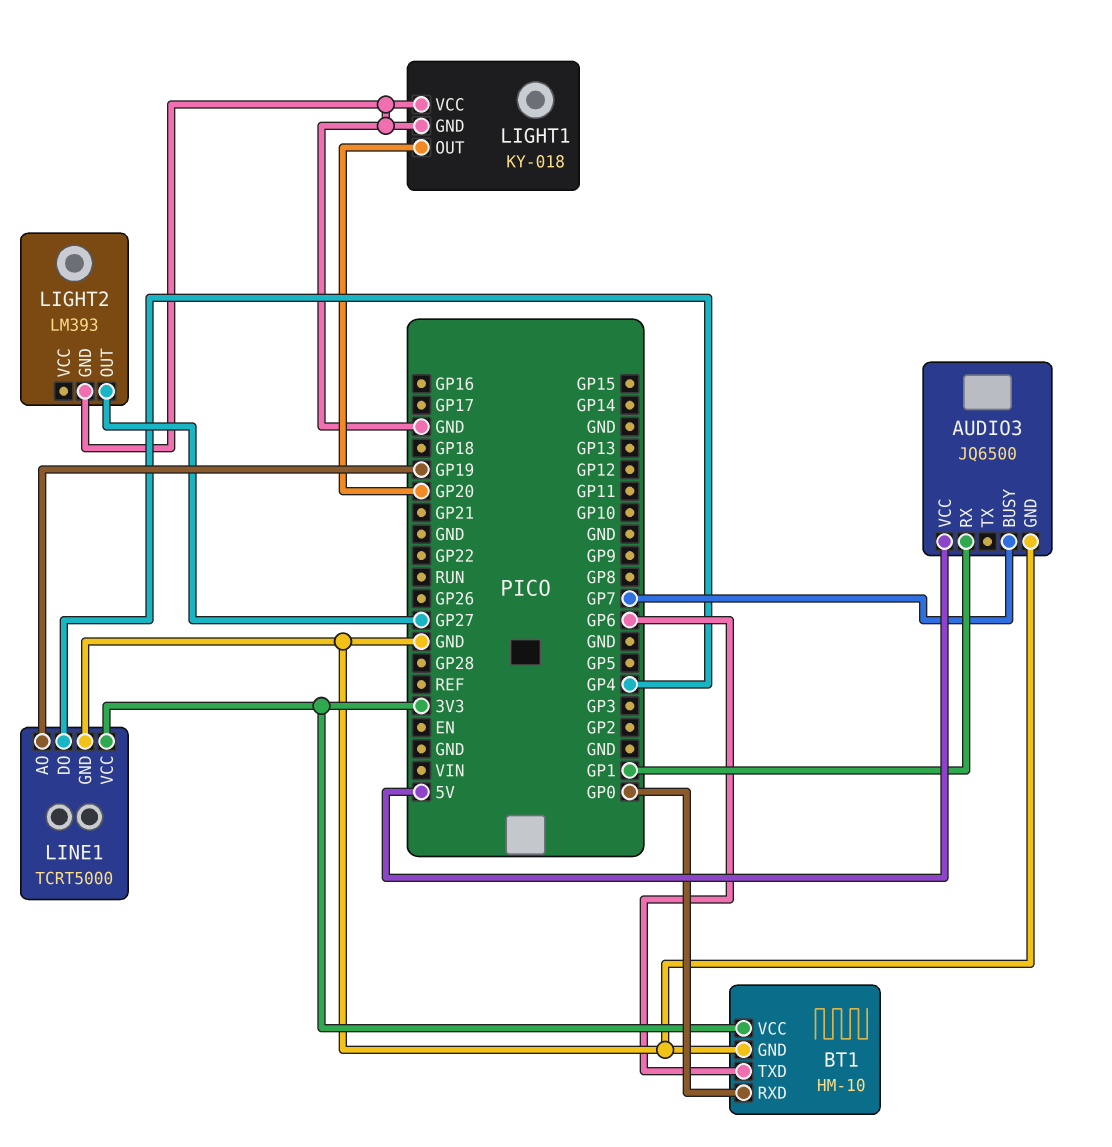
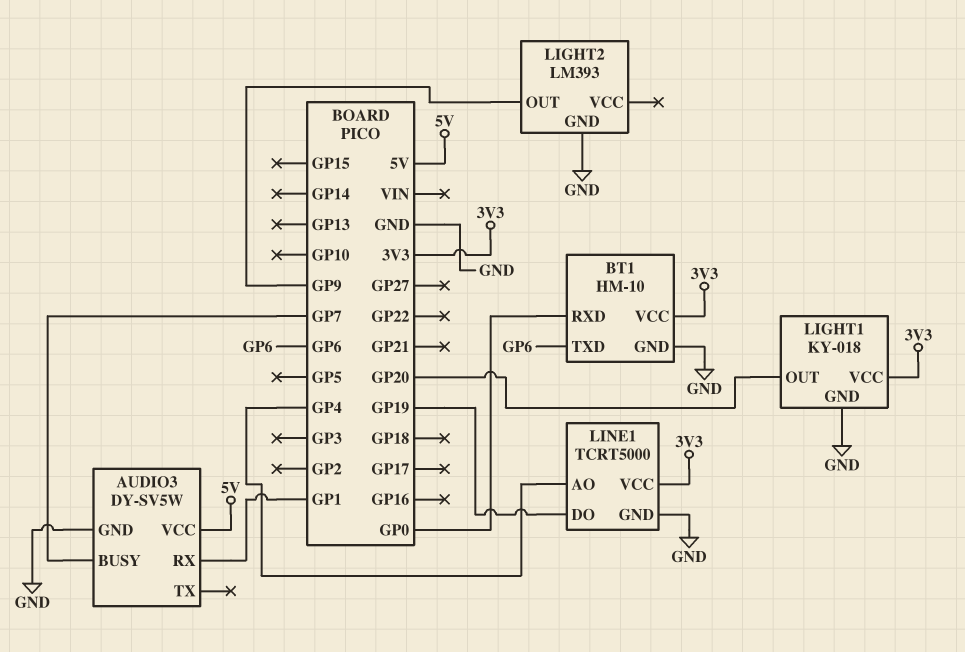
AUDIO3: JQ6500 -> DY-SV5W
LIGHT1 pin VCC: GND -> 3V3
LIGHT2 pin OUT: GP27 -> GP9
LINE1 pin AO: GP19 -> GP4
LINE1 pin DO: GP4 -> GP19

